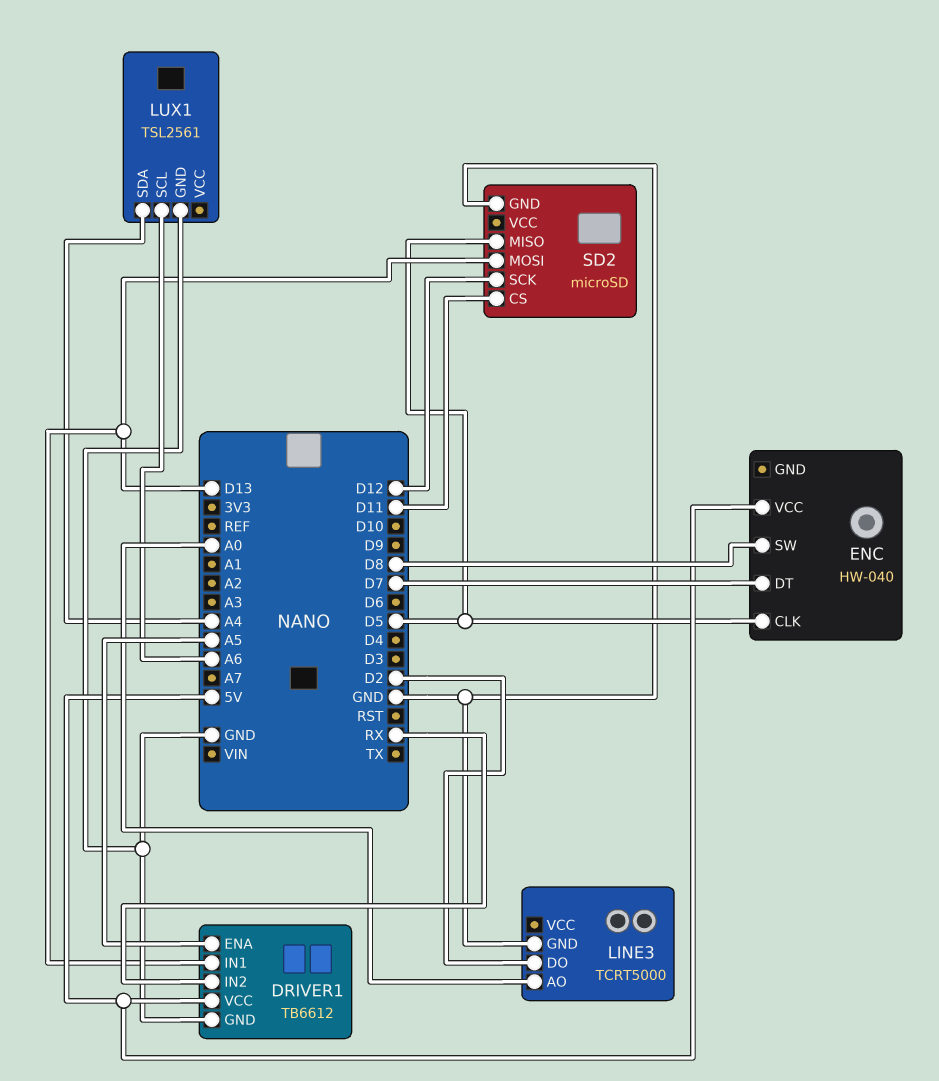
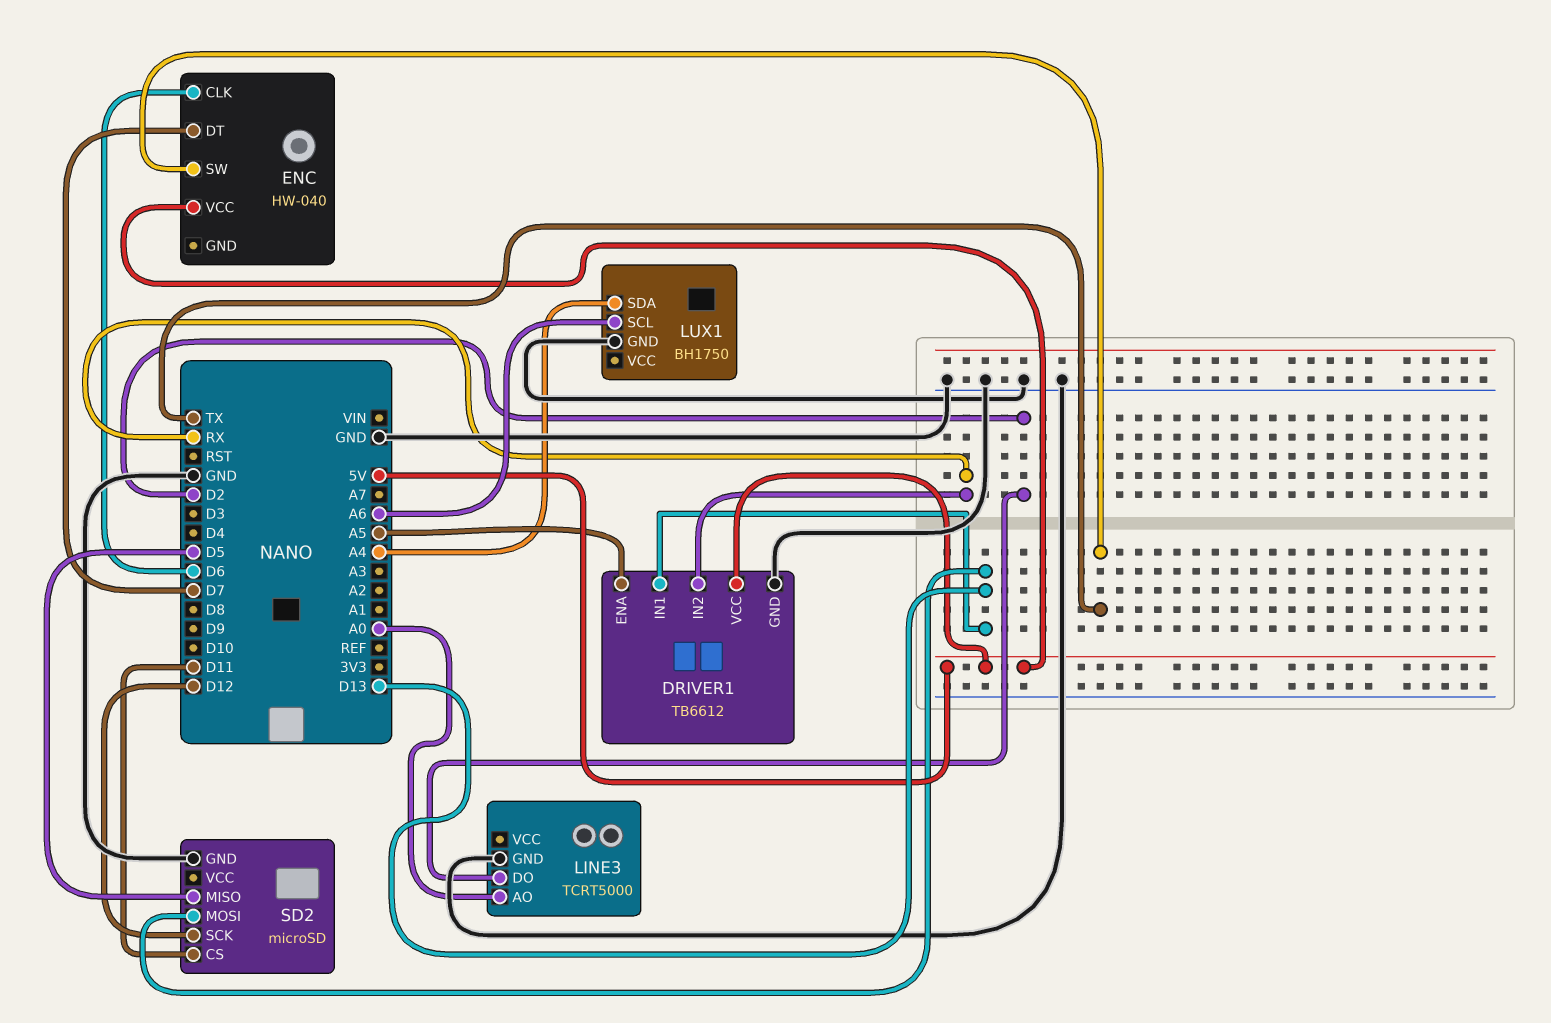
ENC pin CLK: D5 -> D6
ENC pin SW: D8 -> TX
LUX1: TSL2561 -> BH1750

